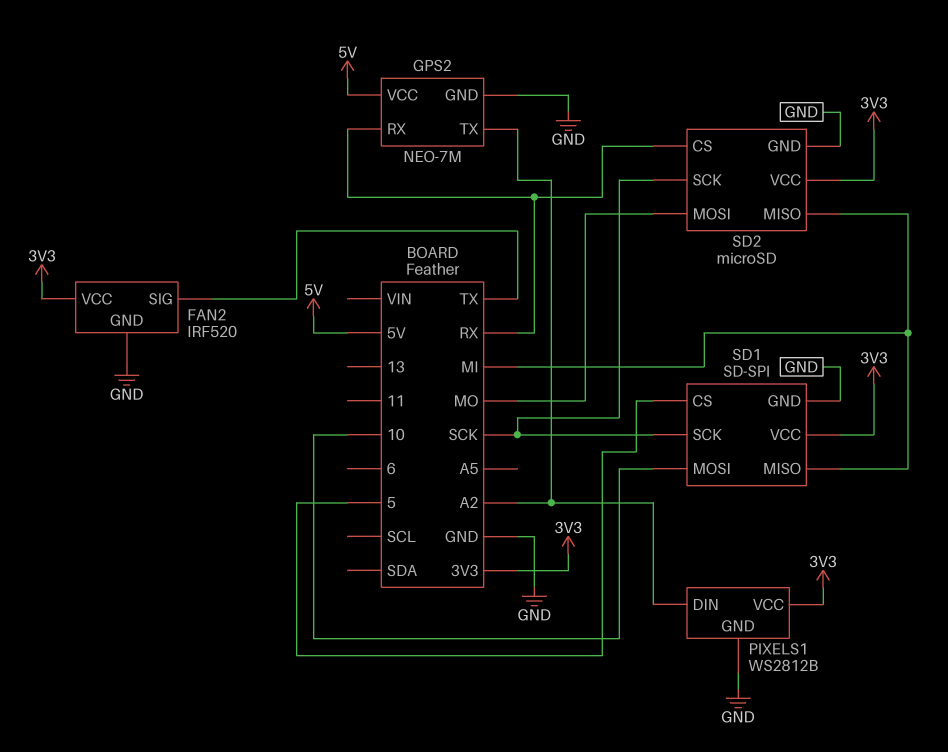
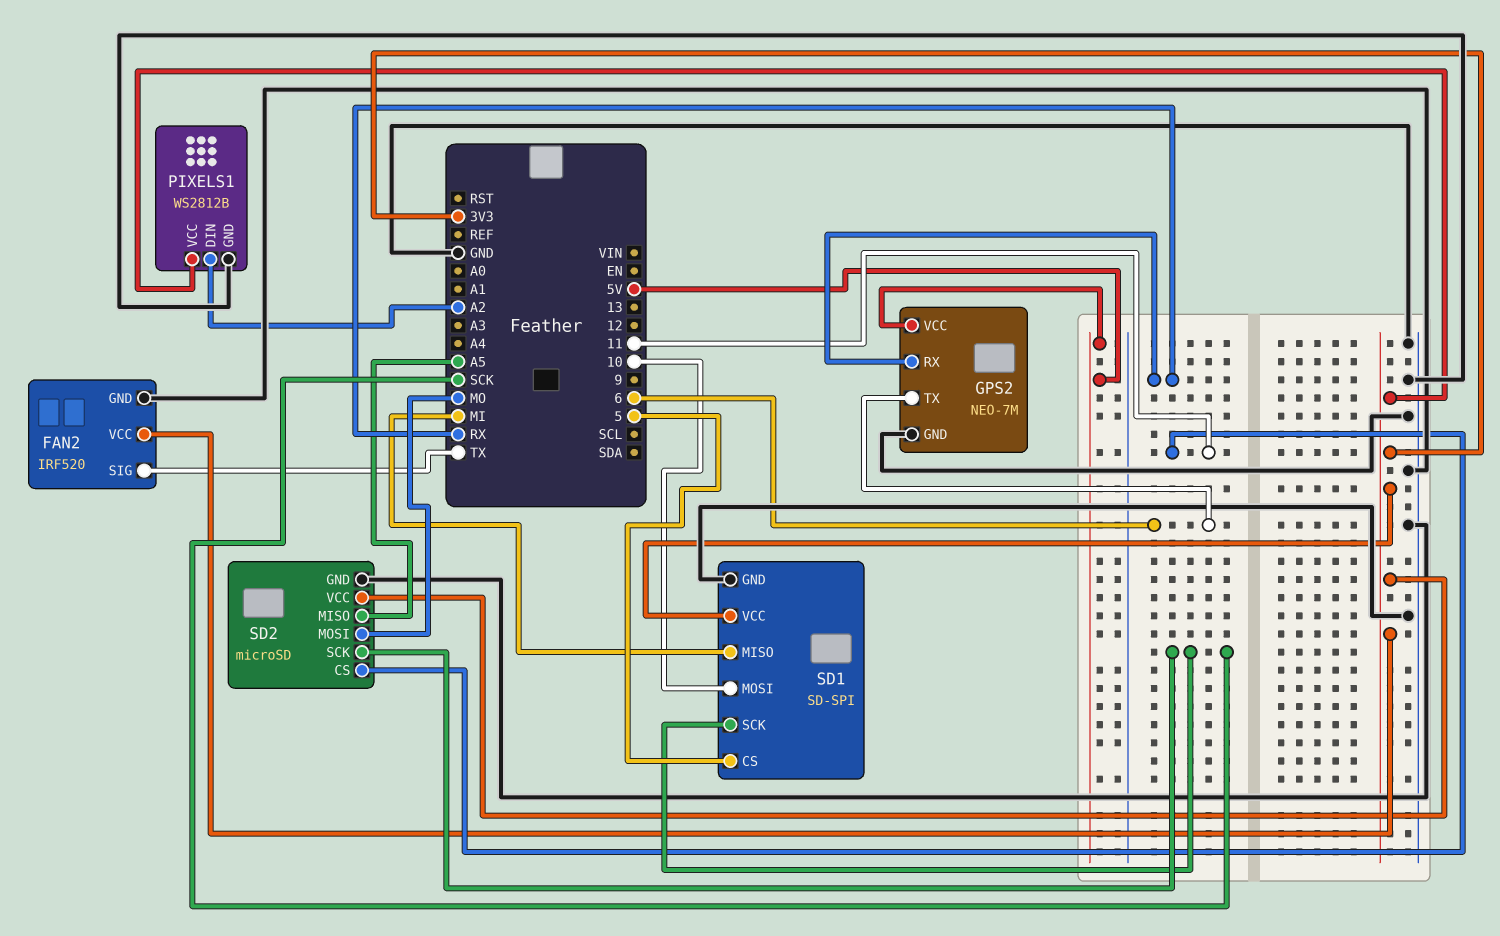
GPS2 pin TX: A2 -> 6
SD2 pin CS: RX -> 11
SD2 pin MISO: MI -> A5

